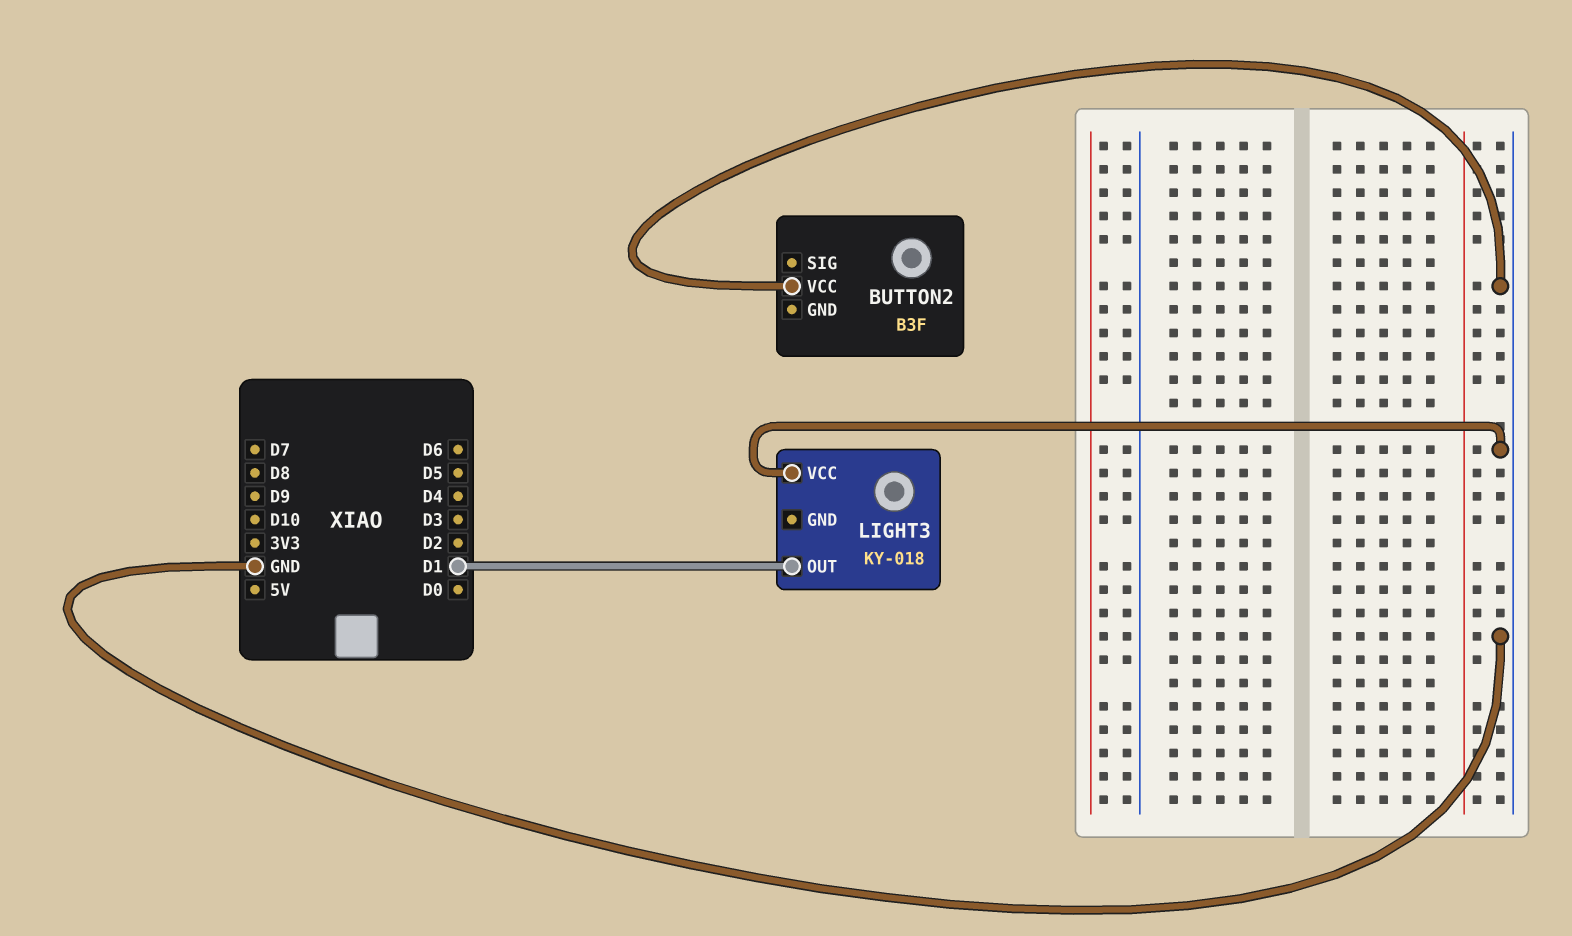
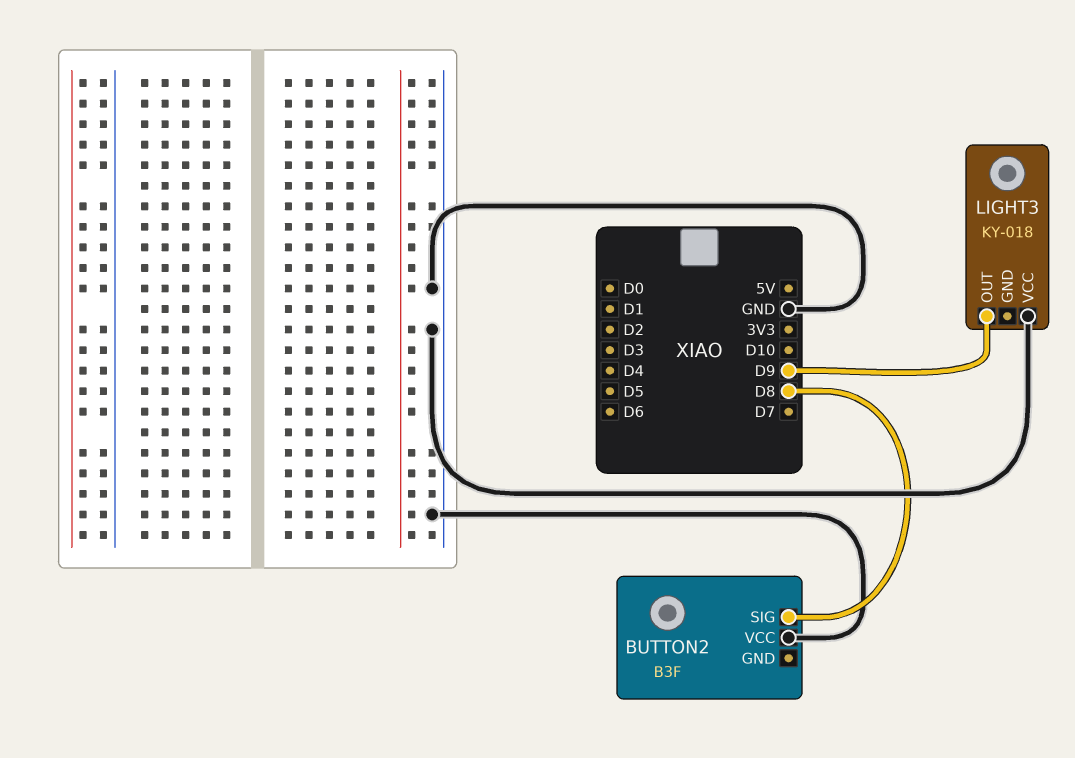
BUTTON2 pin SIG: none -> D8
LIGHT3 pin OUT: D1 -> D9

